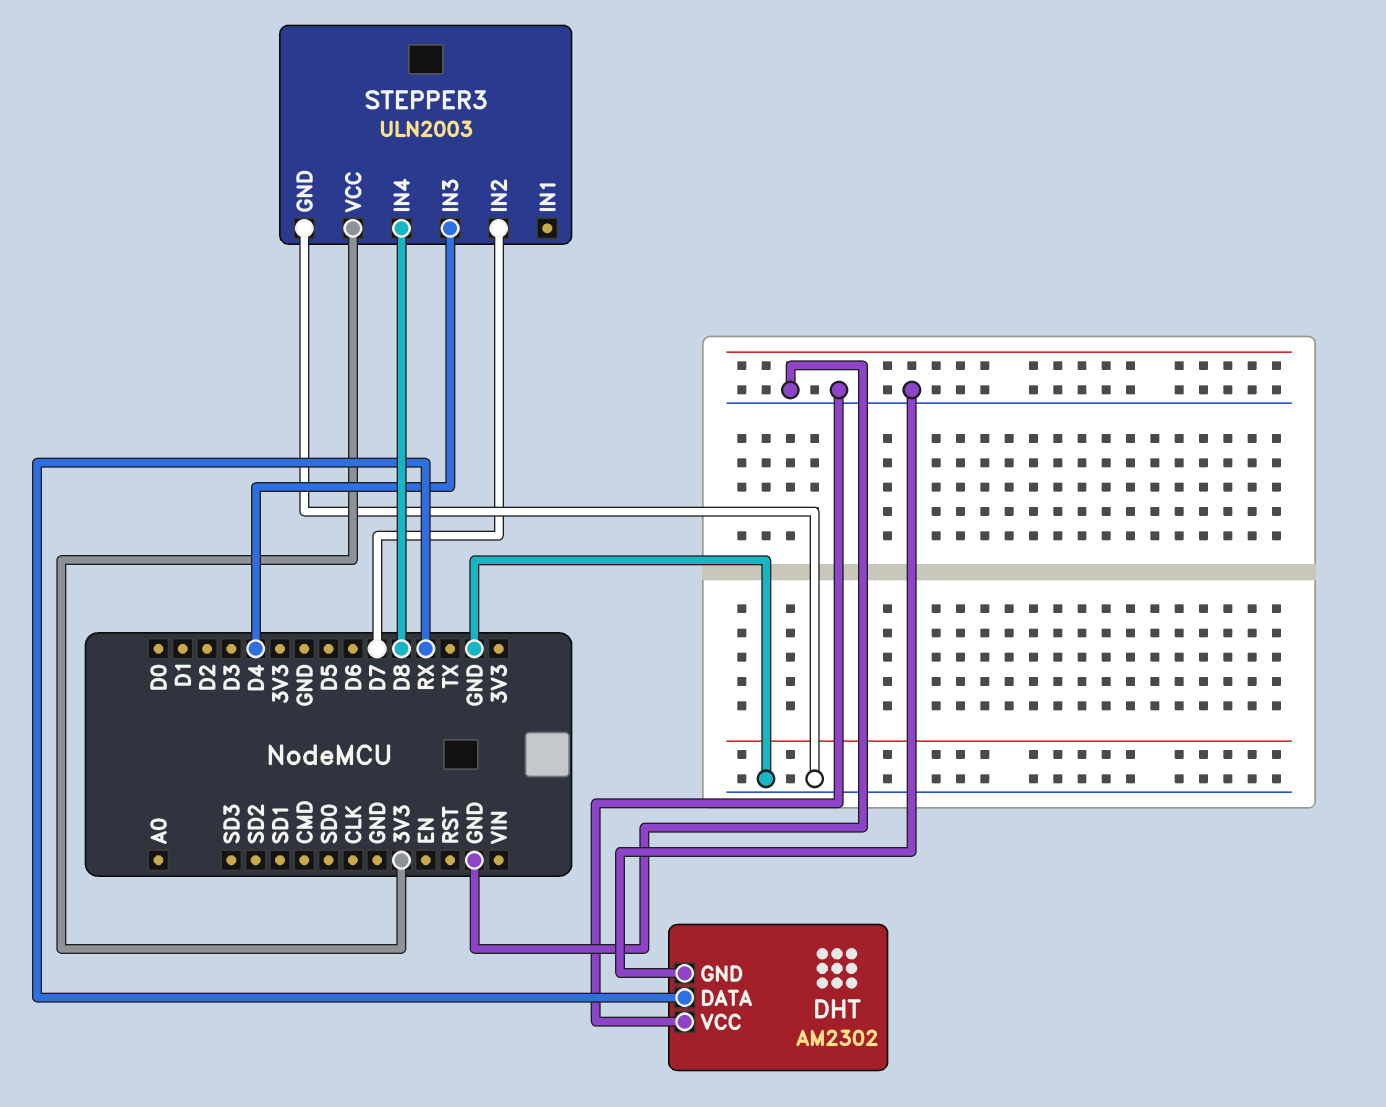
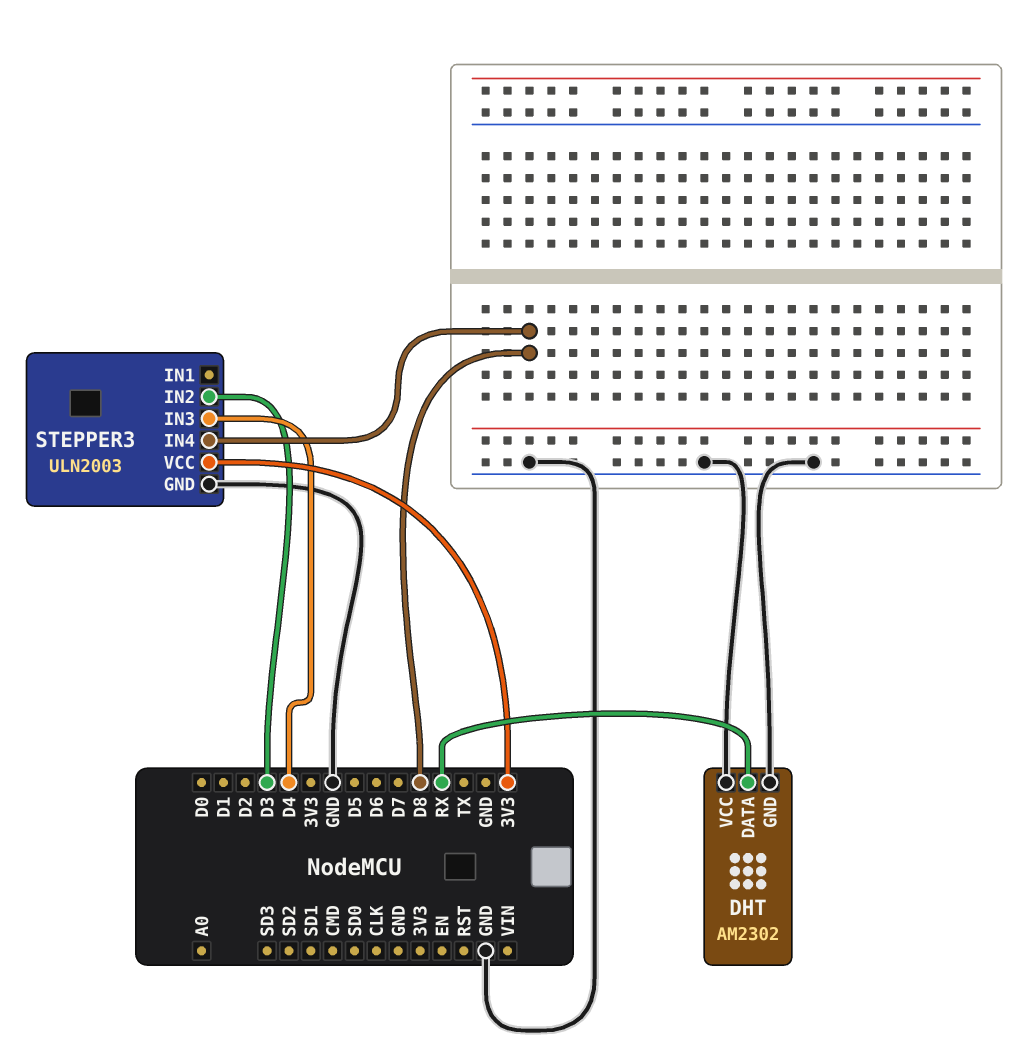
STEPPER3 pin IN2: D7 -> D3

